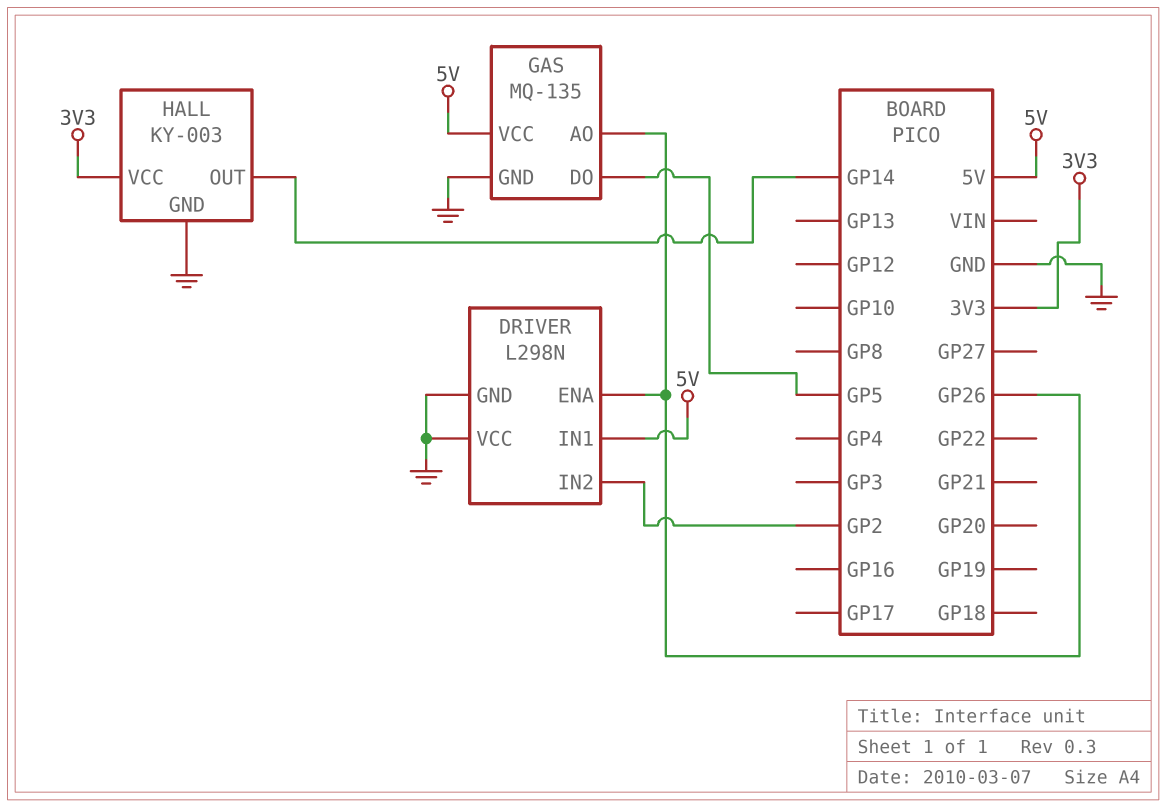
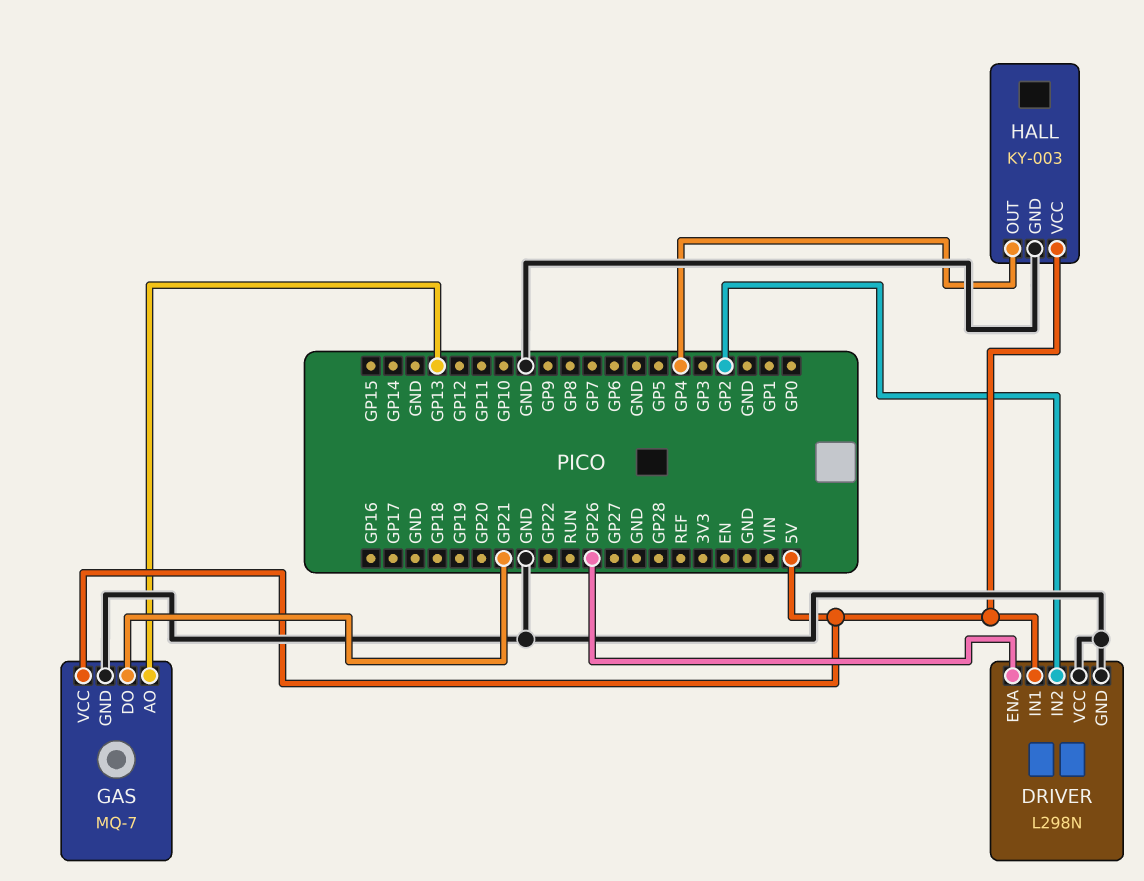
GAS: MQ-135 -> MQ-7
GAS pin AO: GP26 -> GP13
GAS pin DO: GP5 -> GP21
HALL pin OUT: GP14 -> GP4
HALL pin VCC: 3V3 -> 5V

